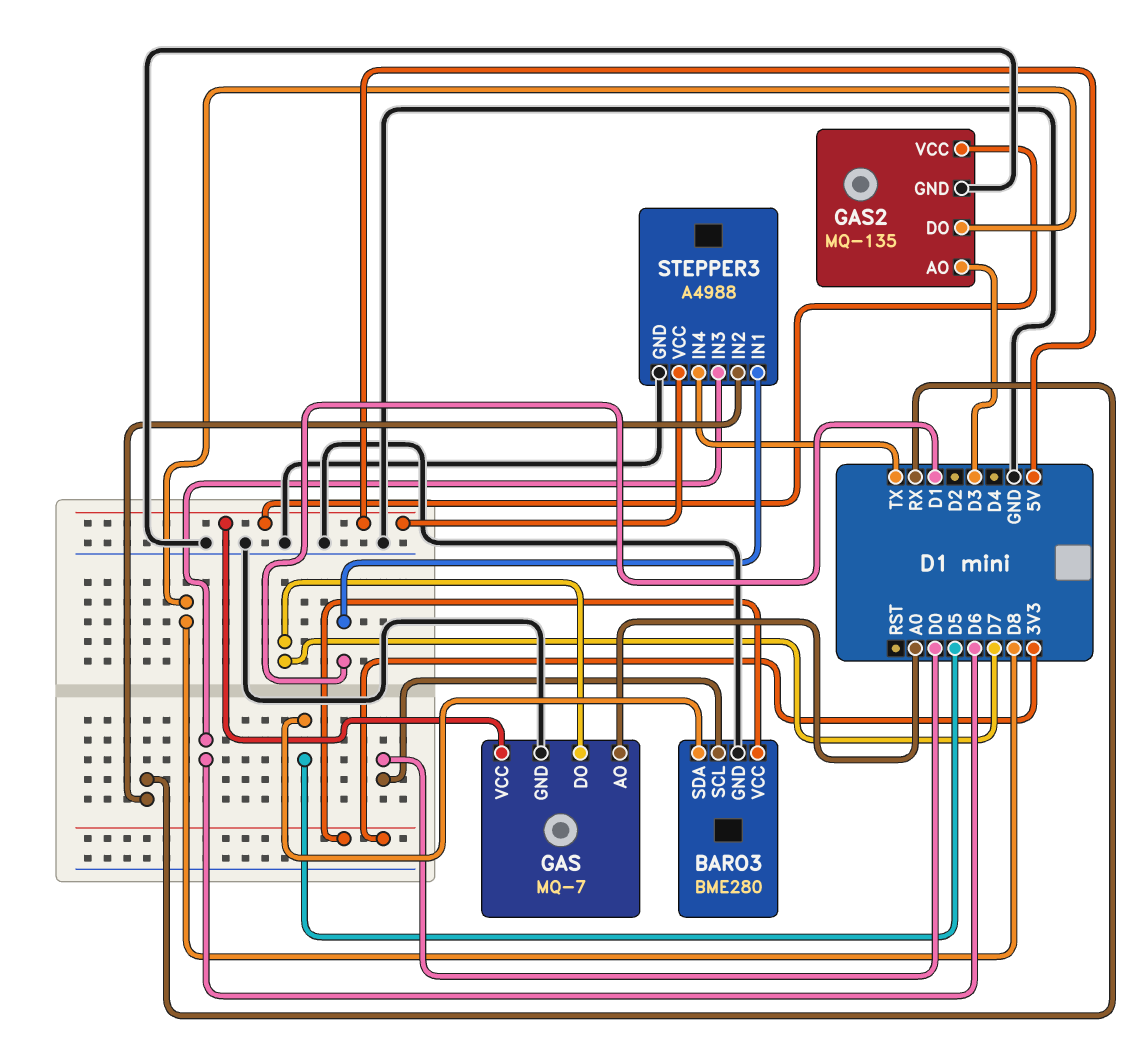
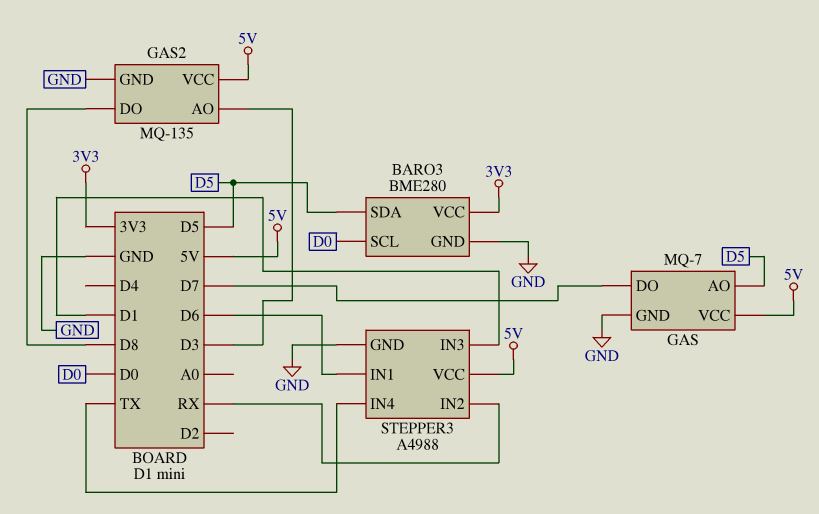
GAS pin AO: A0 -> D5
STEPPER3 pin IN1: D1 -> D6
STEPPER3 pin IN3: D6 -> D1

